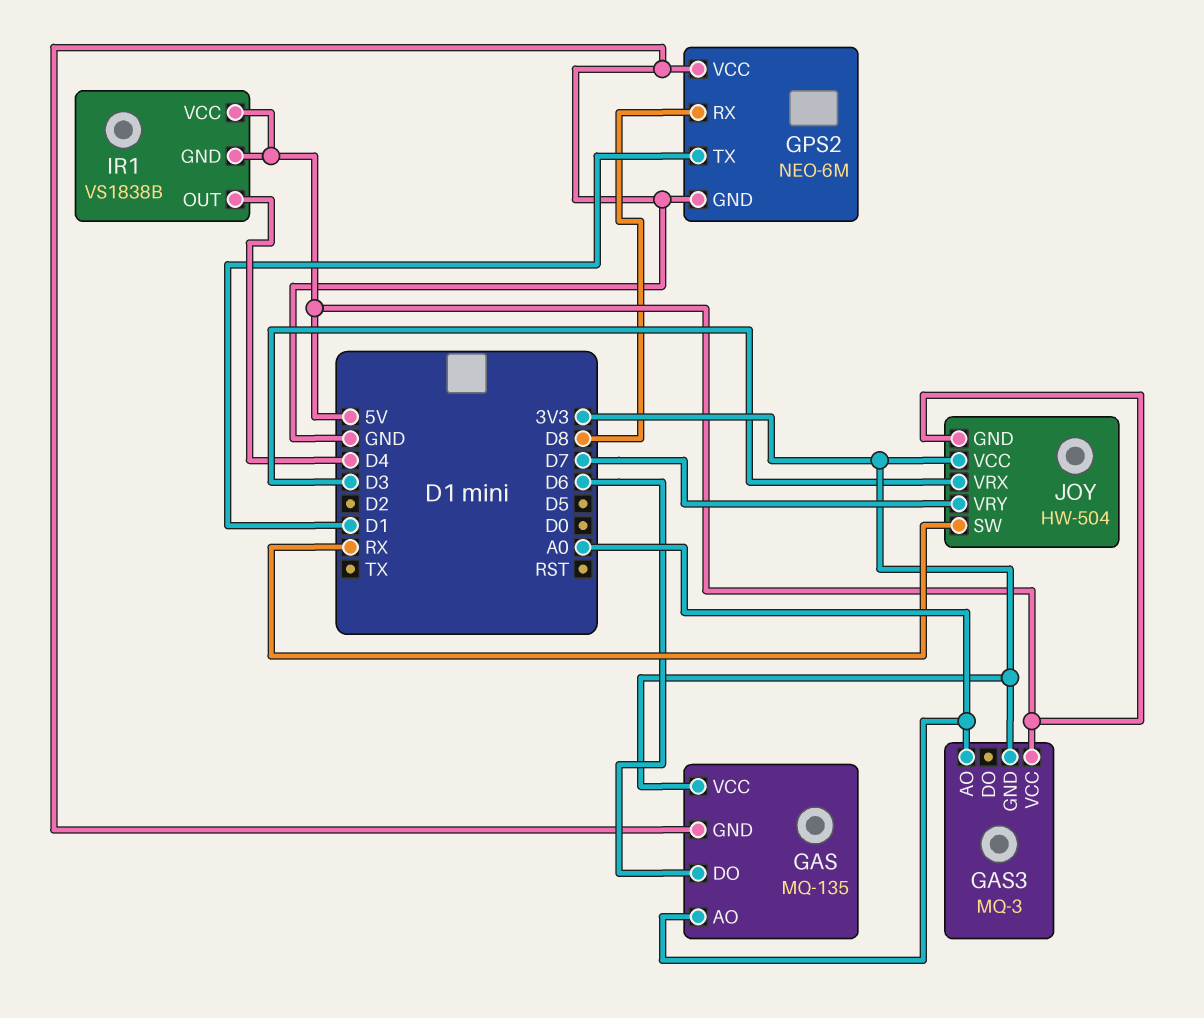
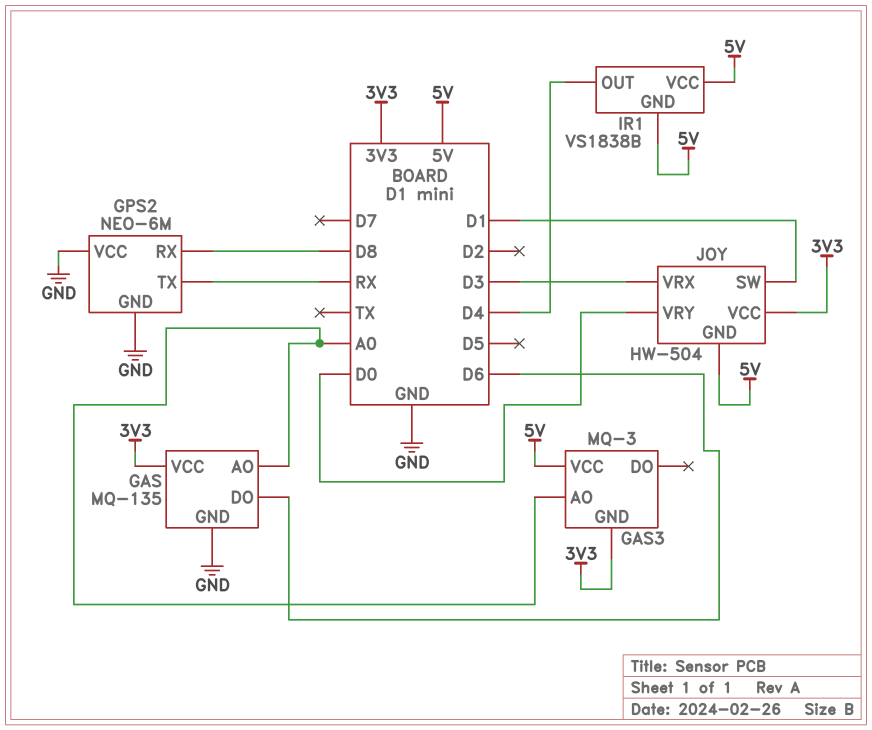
GPS2 pin TX: D1 -> RX
JOY pin SW: RX -> D1
JOY pin VRY: D7 -> D0

